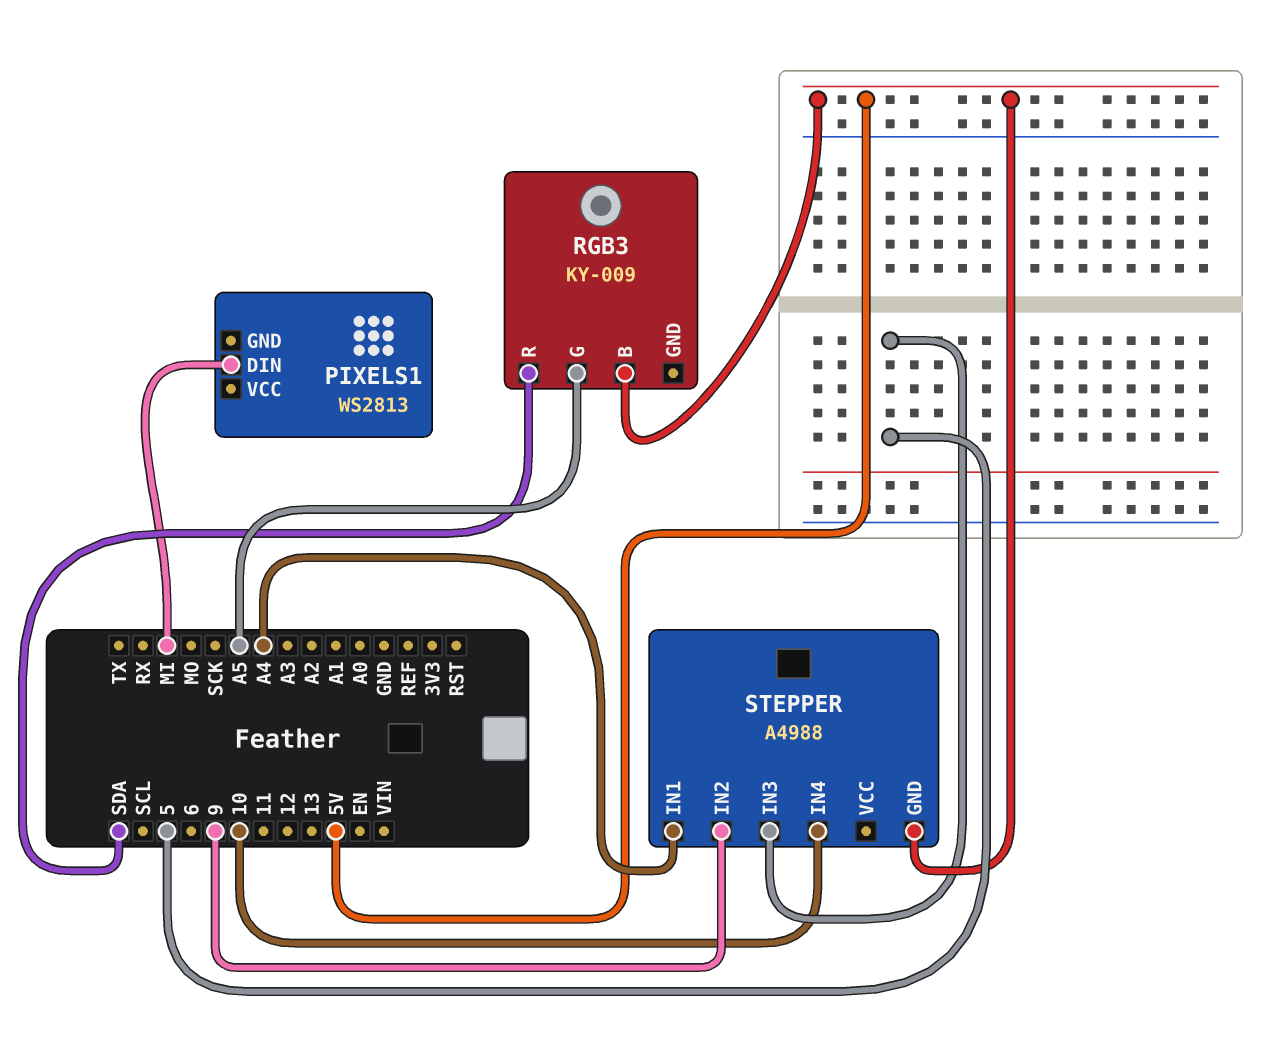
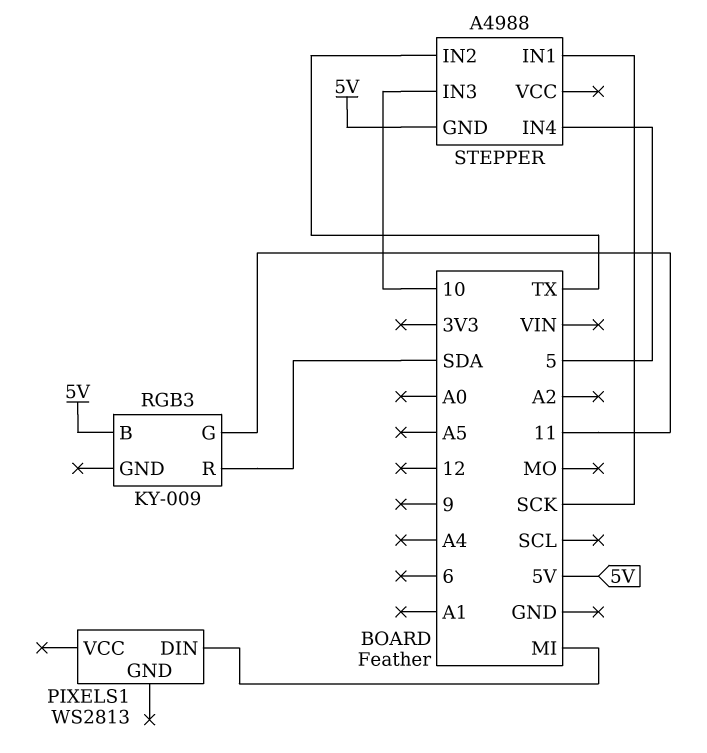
RGB3 pin G: A5 -> 11
STEPPER pin IN1: A4 -> SCK
STEPPER pin IN2: 9 -> TX
STEPPER pin IN3: 5 -> 10
STEPPER pin IN4: 10 -> 5

